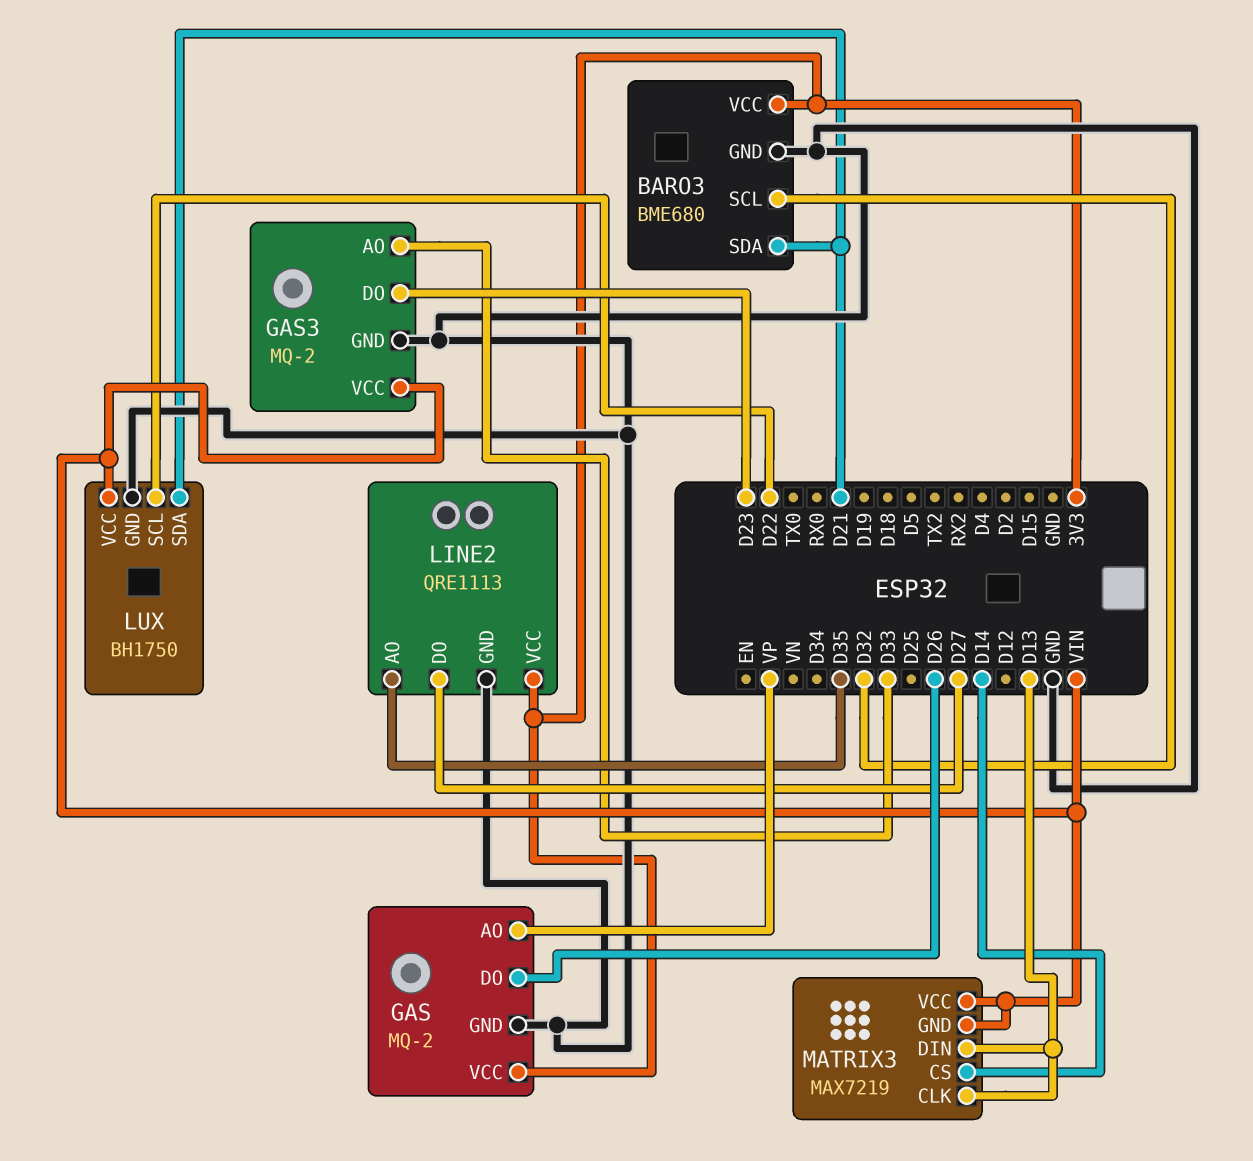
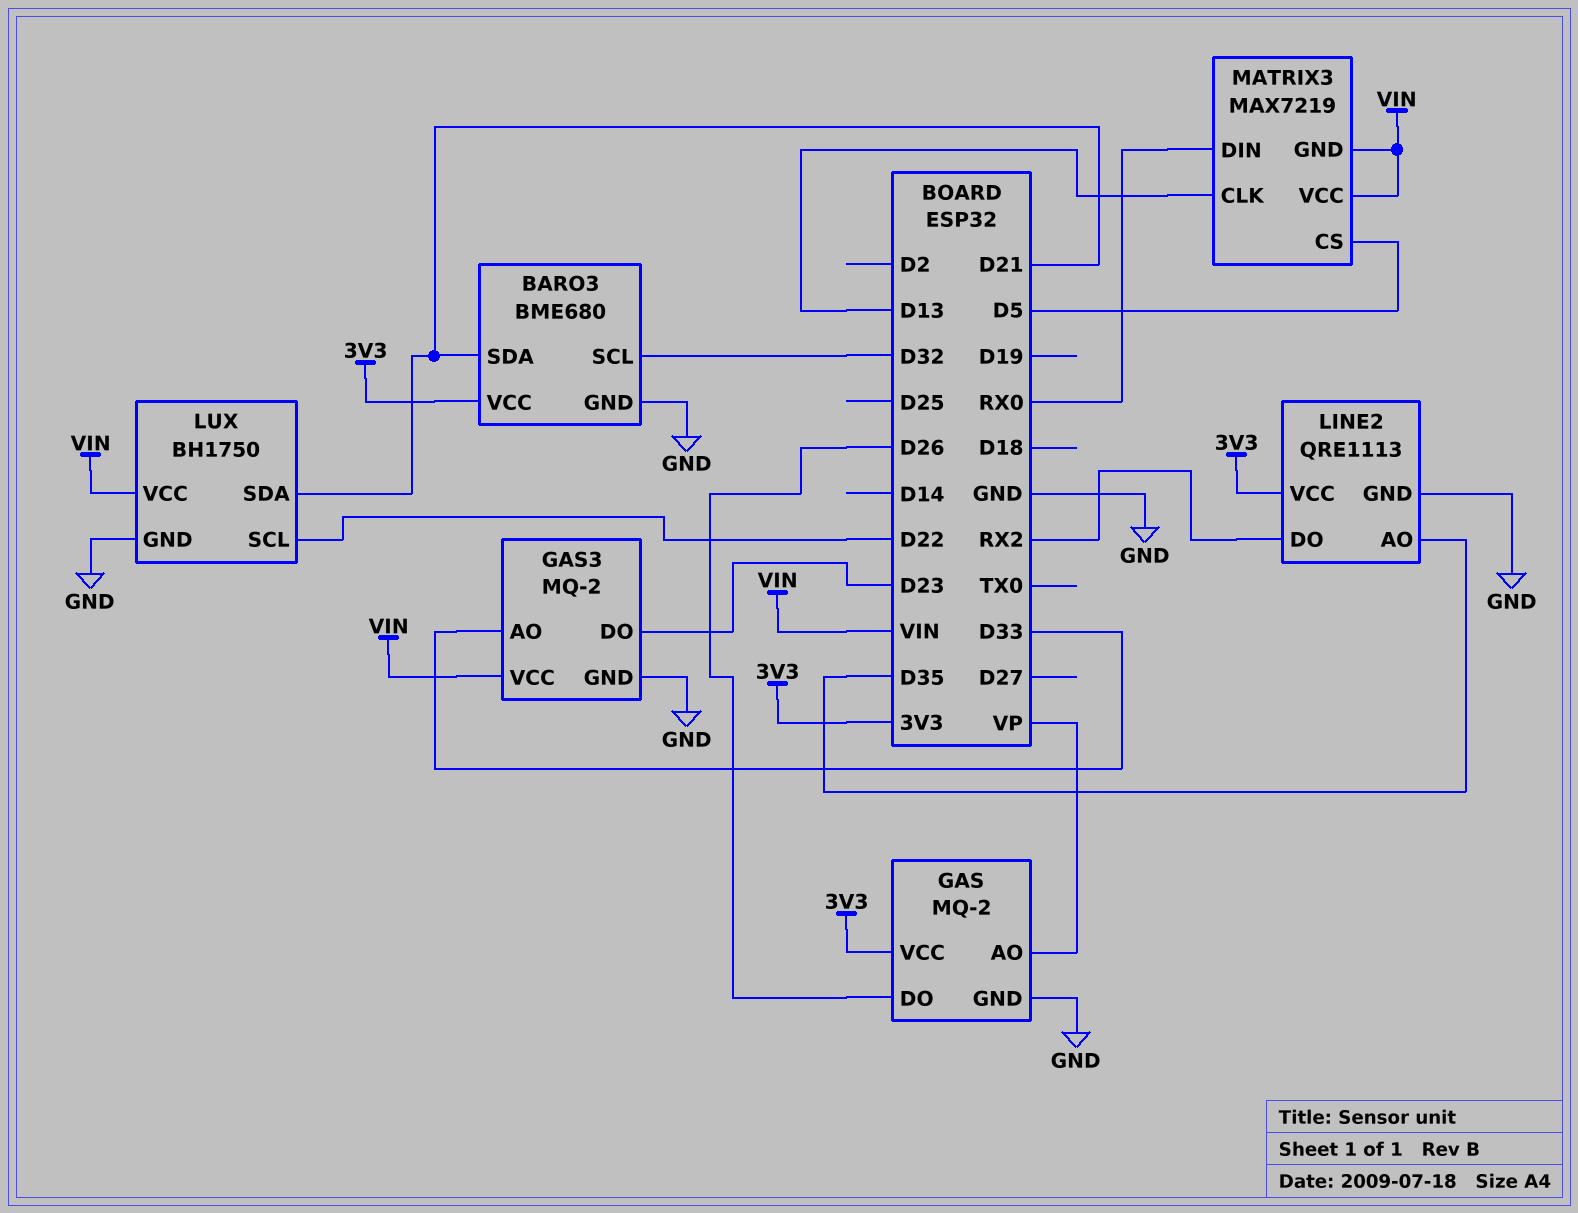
LINE2 pin DO: D27 -> RX2
MATRIX3 pin CS: D14 -> D5
MATRIX3 pin DIN: D13 -> RX0

